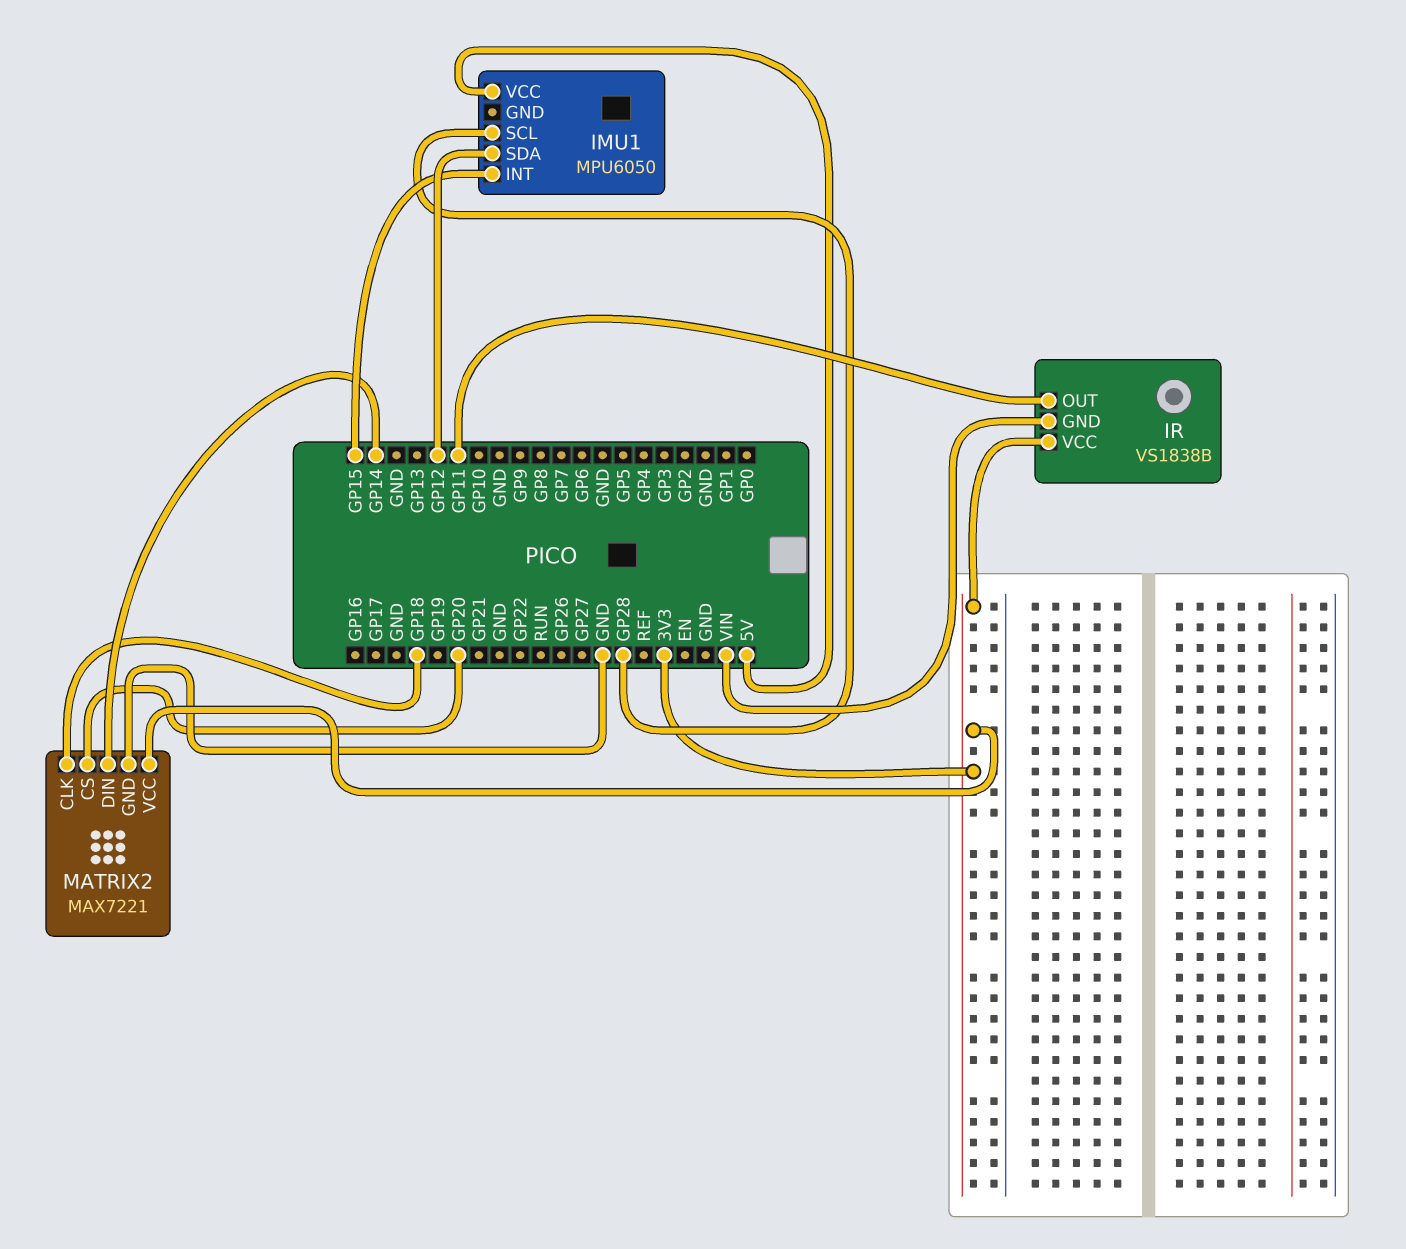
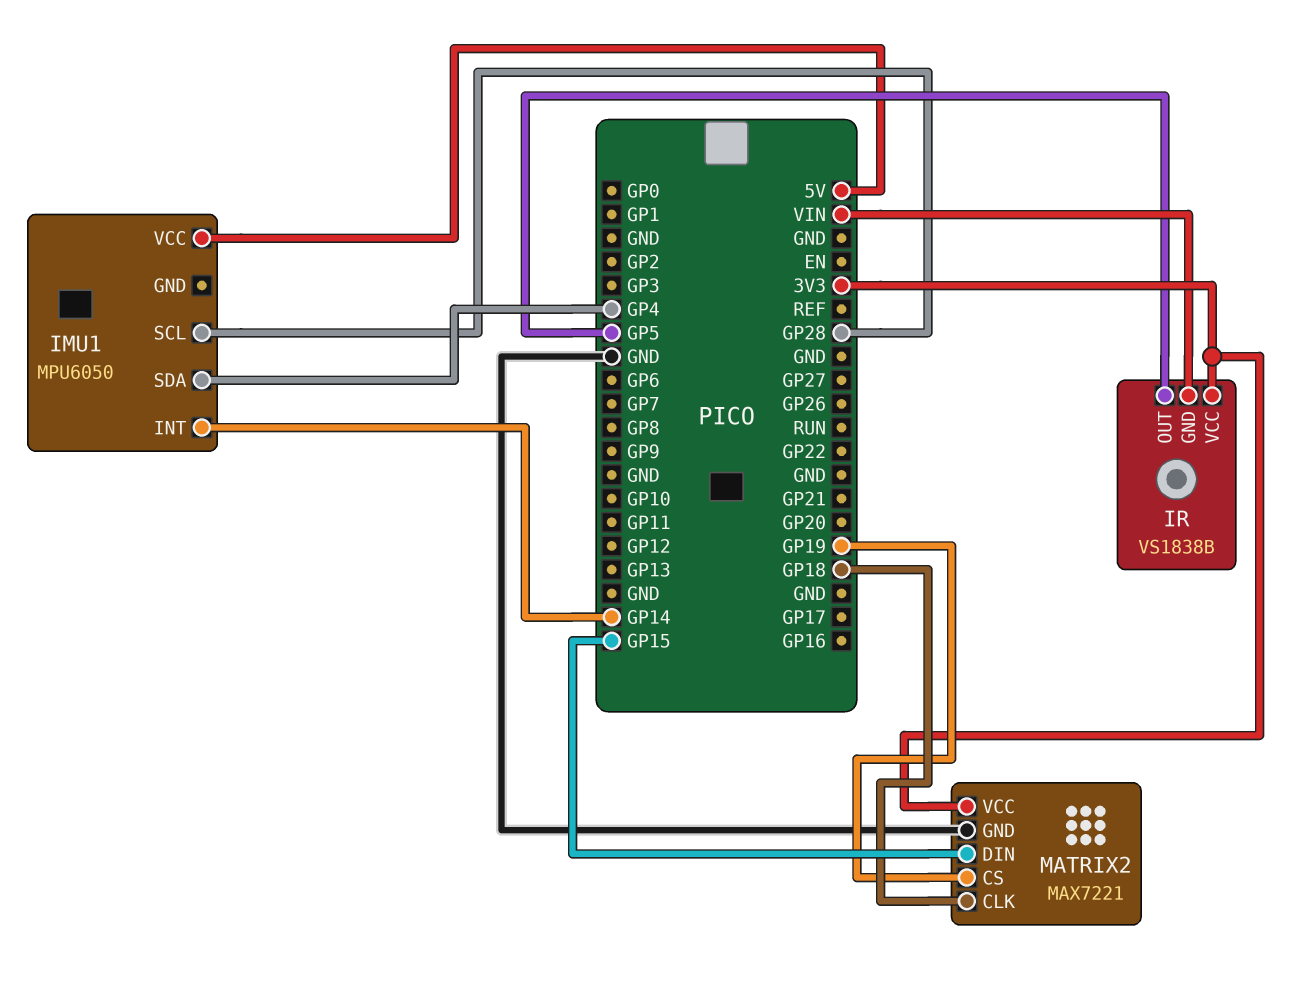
IMU1 pin INT: GP15 -> GP14
IMU1 pin SDA: GP12 -> GP4
IR pin OUT: GP11 -> GP5
MATRIX2 pin CS: GP20 -> GP19
MATRIX2 pin DIN: GP14 -> GP15

